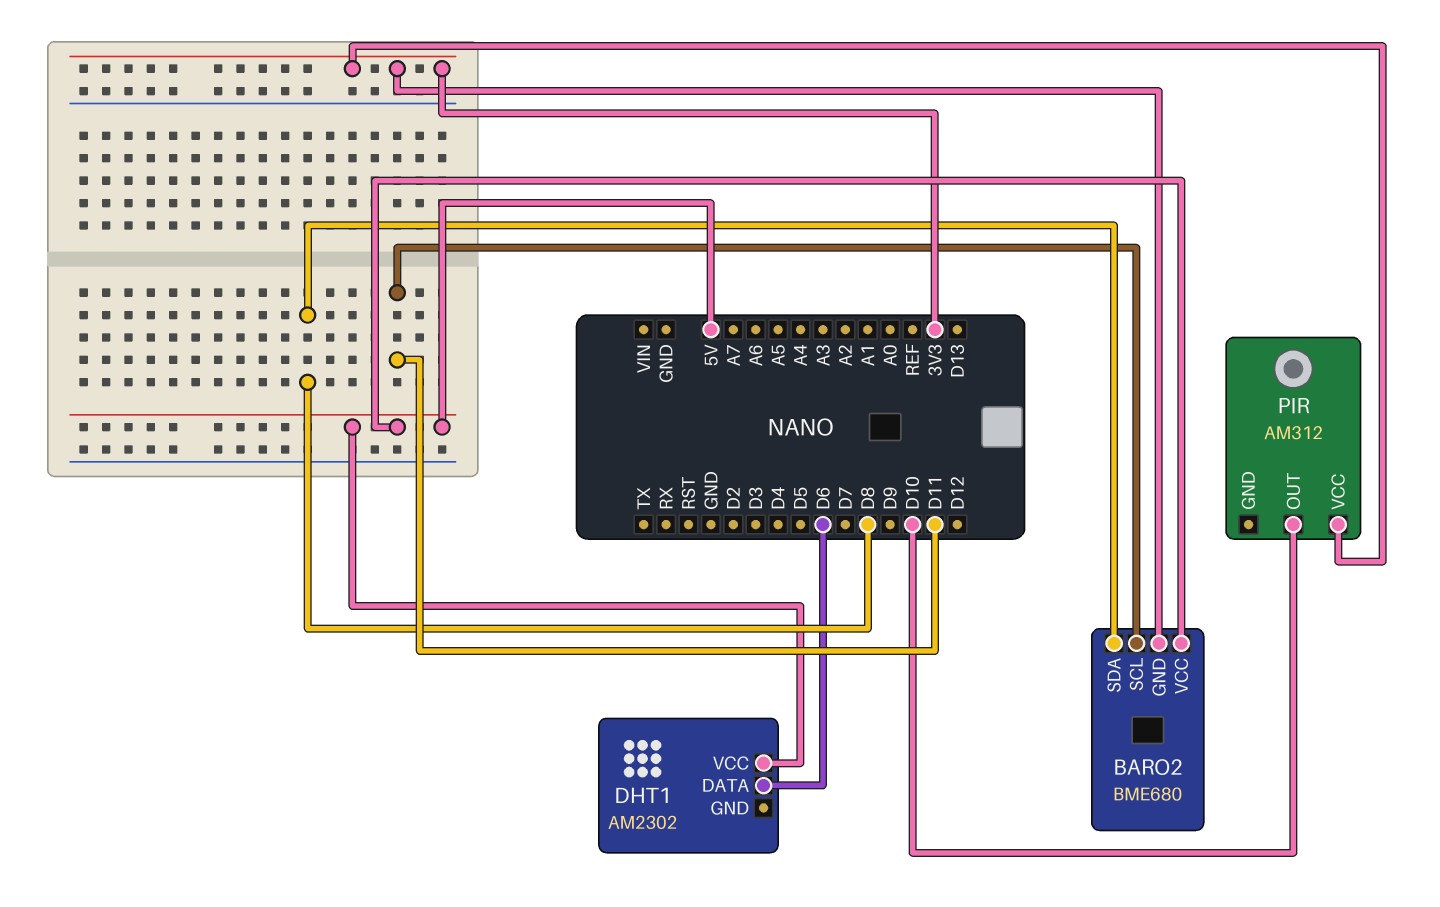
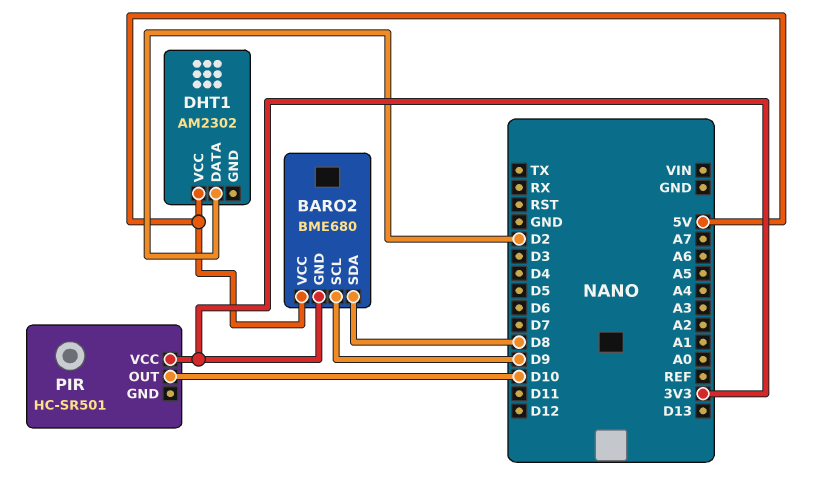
BARO2 pin SCL: D11 -> D9
DHT1 pin DATA: D6 -> D2
PIR: AM312 -> HC-SR501

